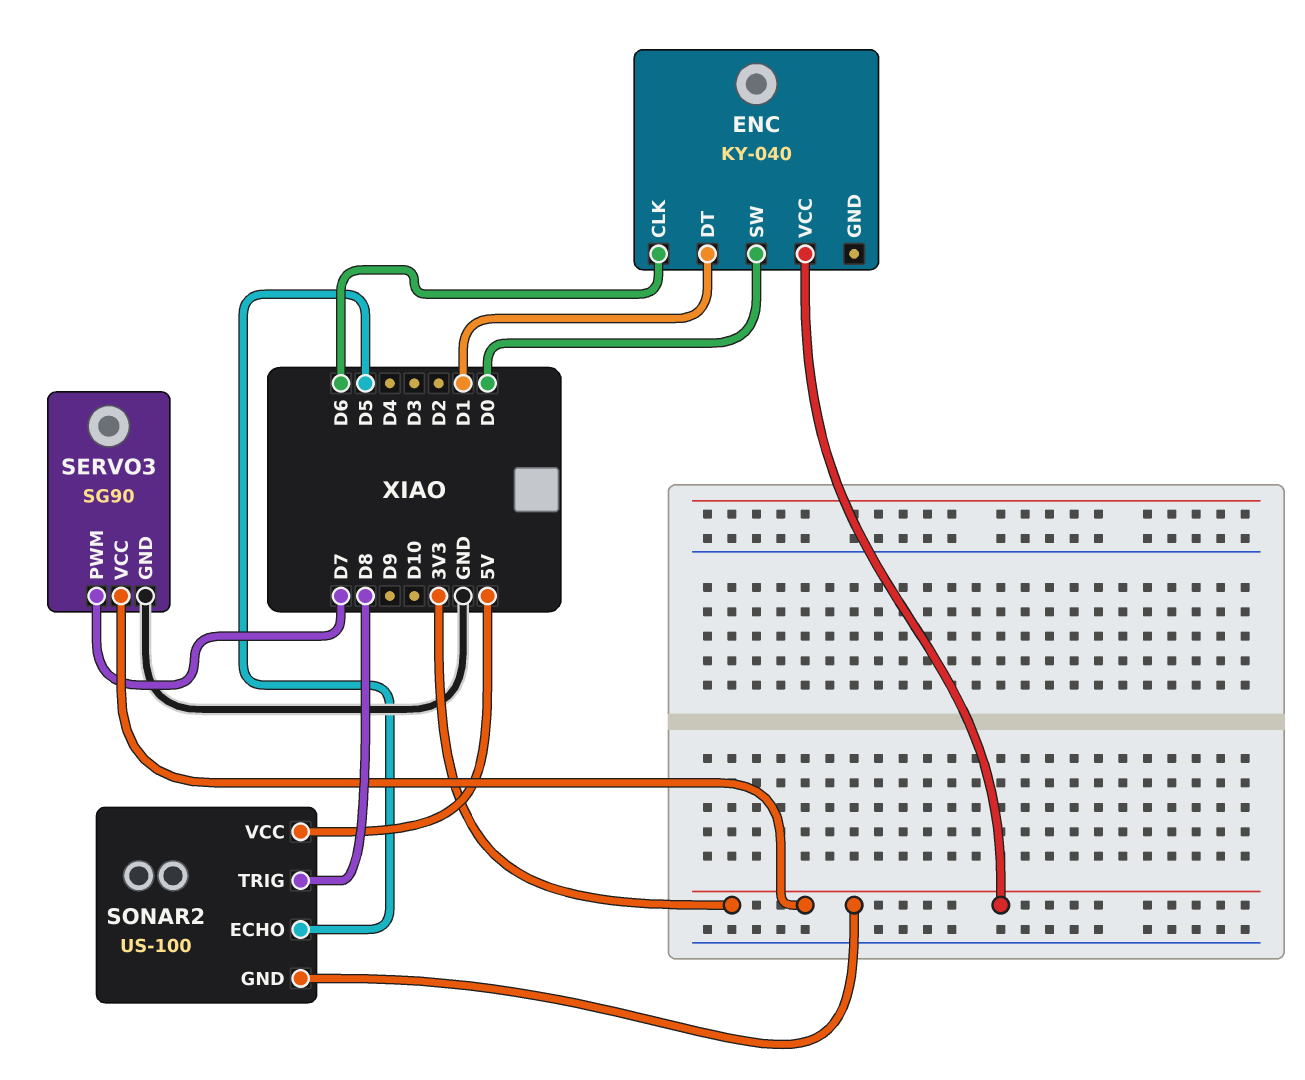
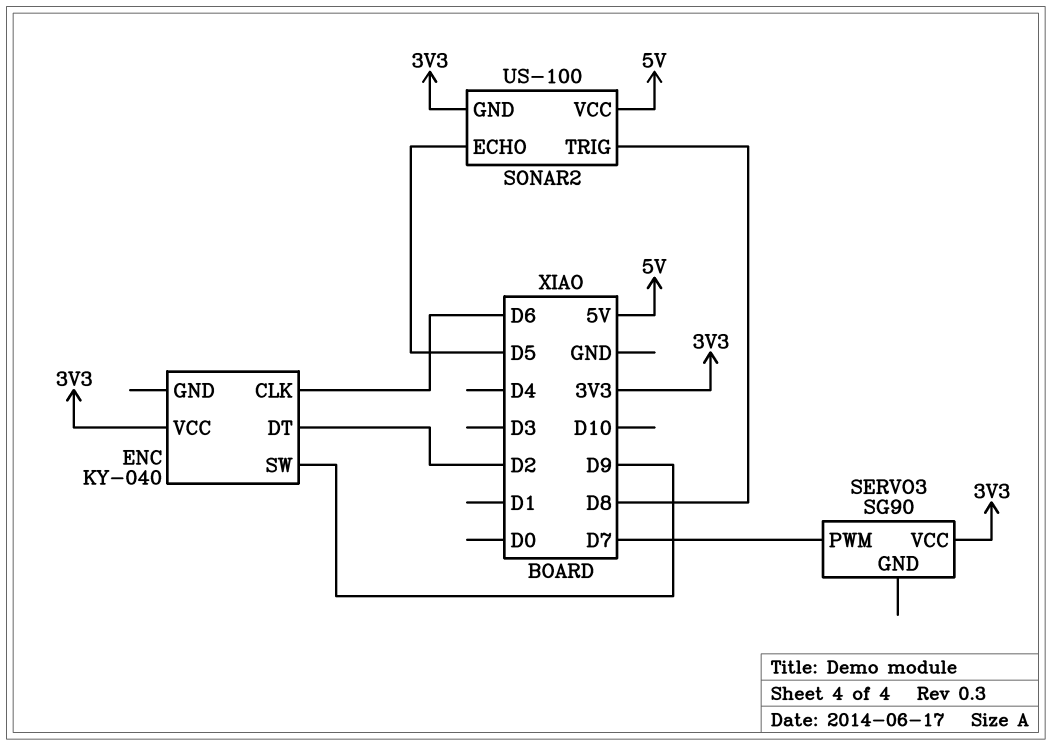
ENC pin DT: D1 -> D2
ENC pin SW: D0 -> D9
SERVO3 pin GND: GND -> none

